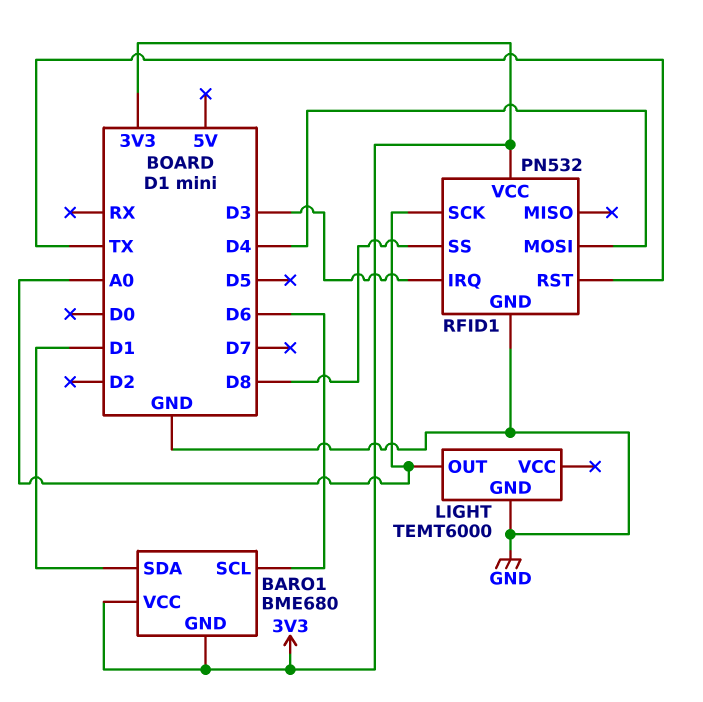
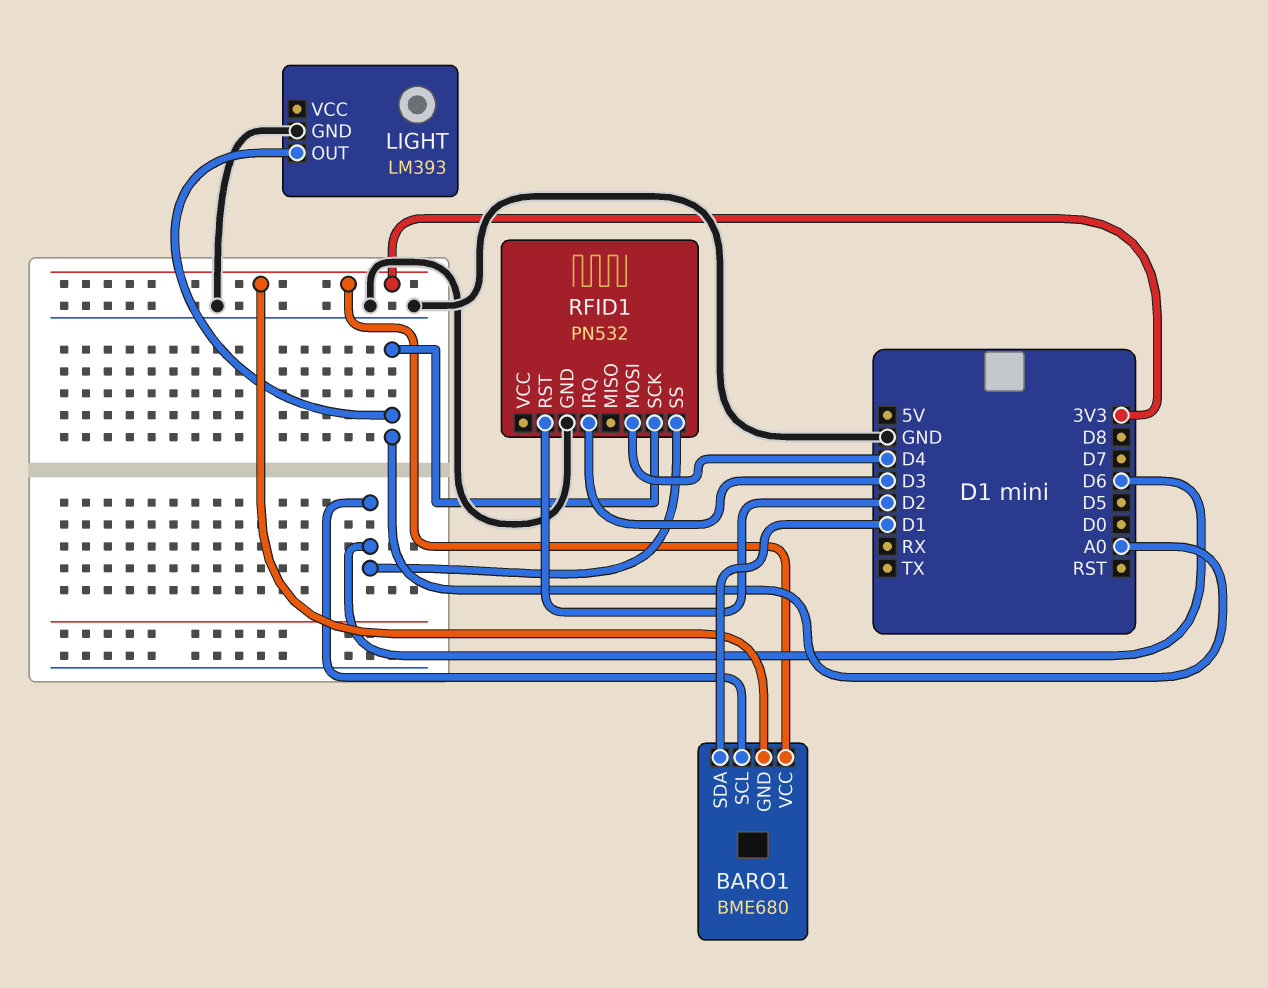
LIGHT: TEMT6000 -> LM393
RFID1 pin RST: TX -> D2
RFID1 pin SS: D8 -> D6
RFID1 pin VCC: 3V3 -> none

